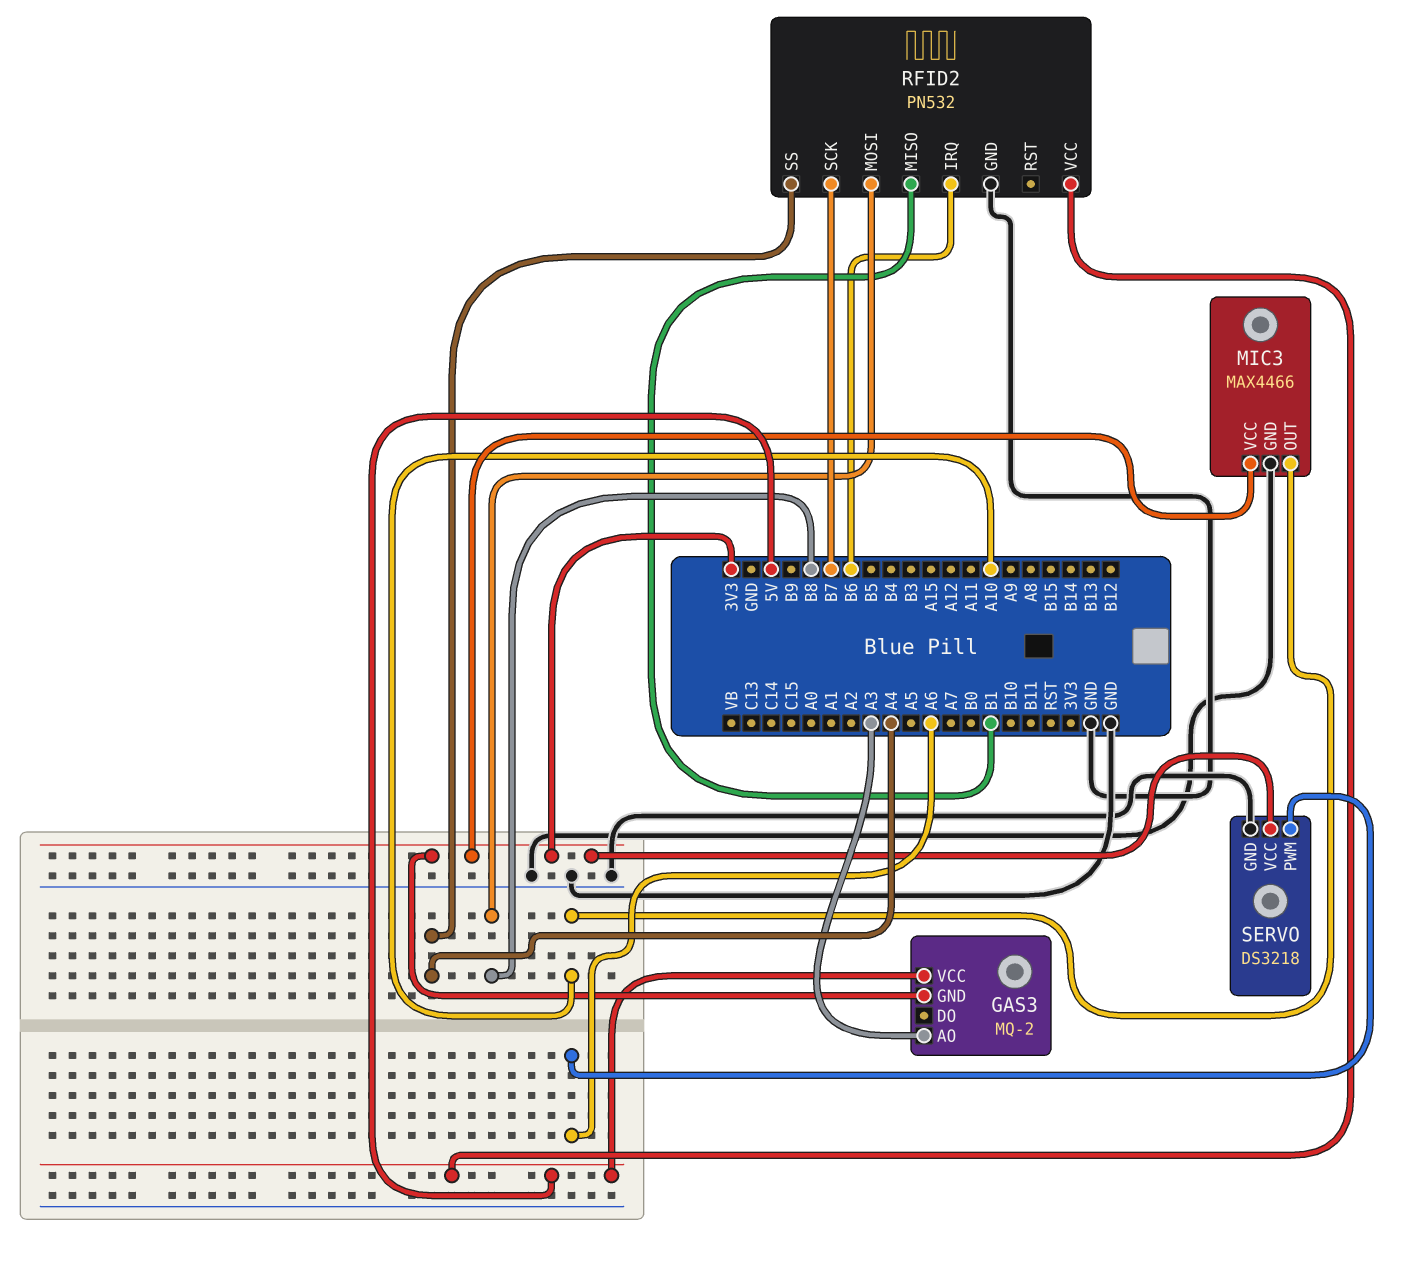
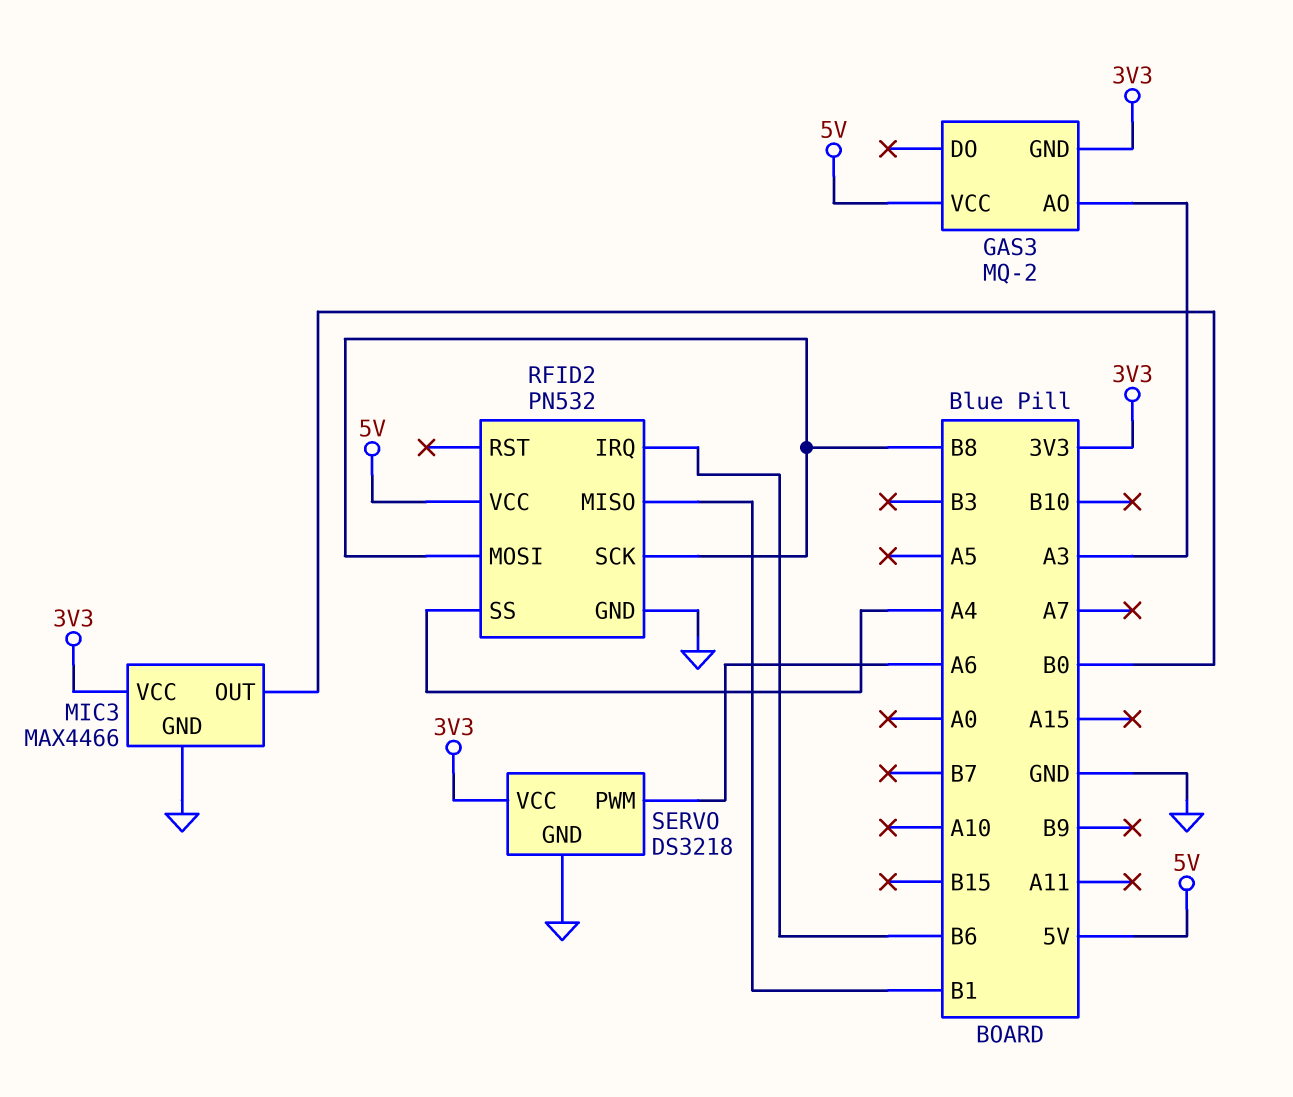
MIC3 pin OUT: A10 -> B0
RFID2 pin SCK: B7 -> B8

